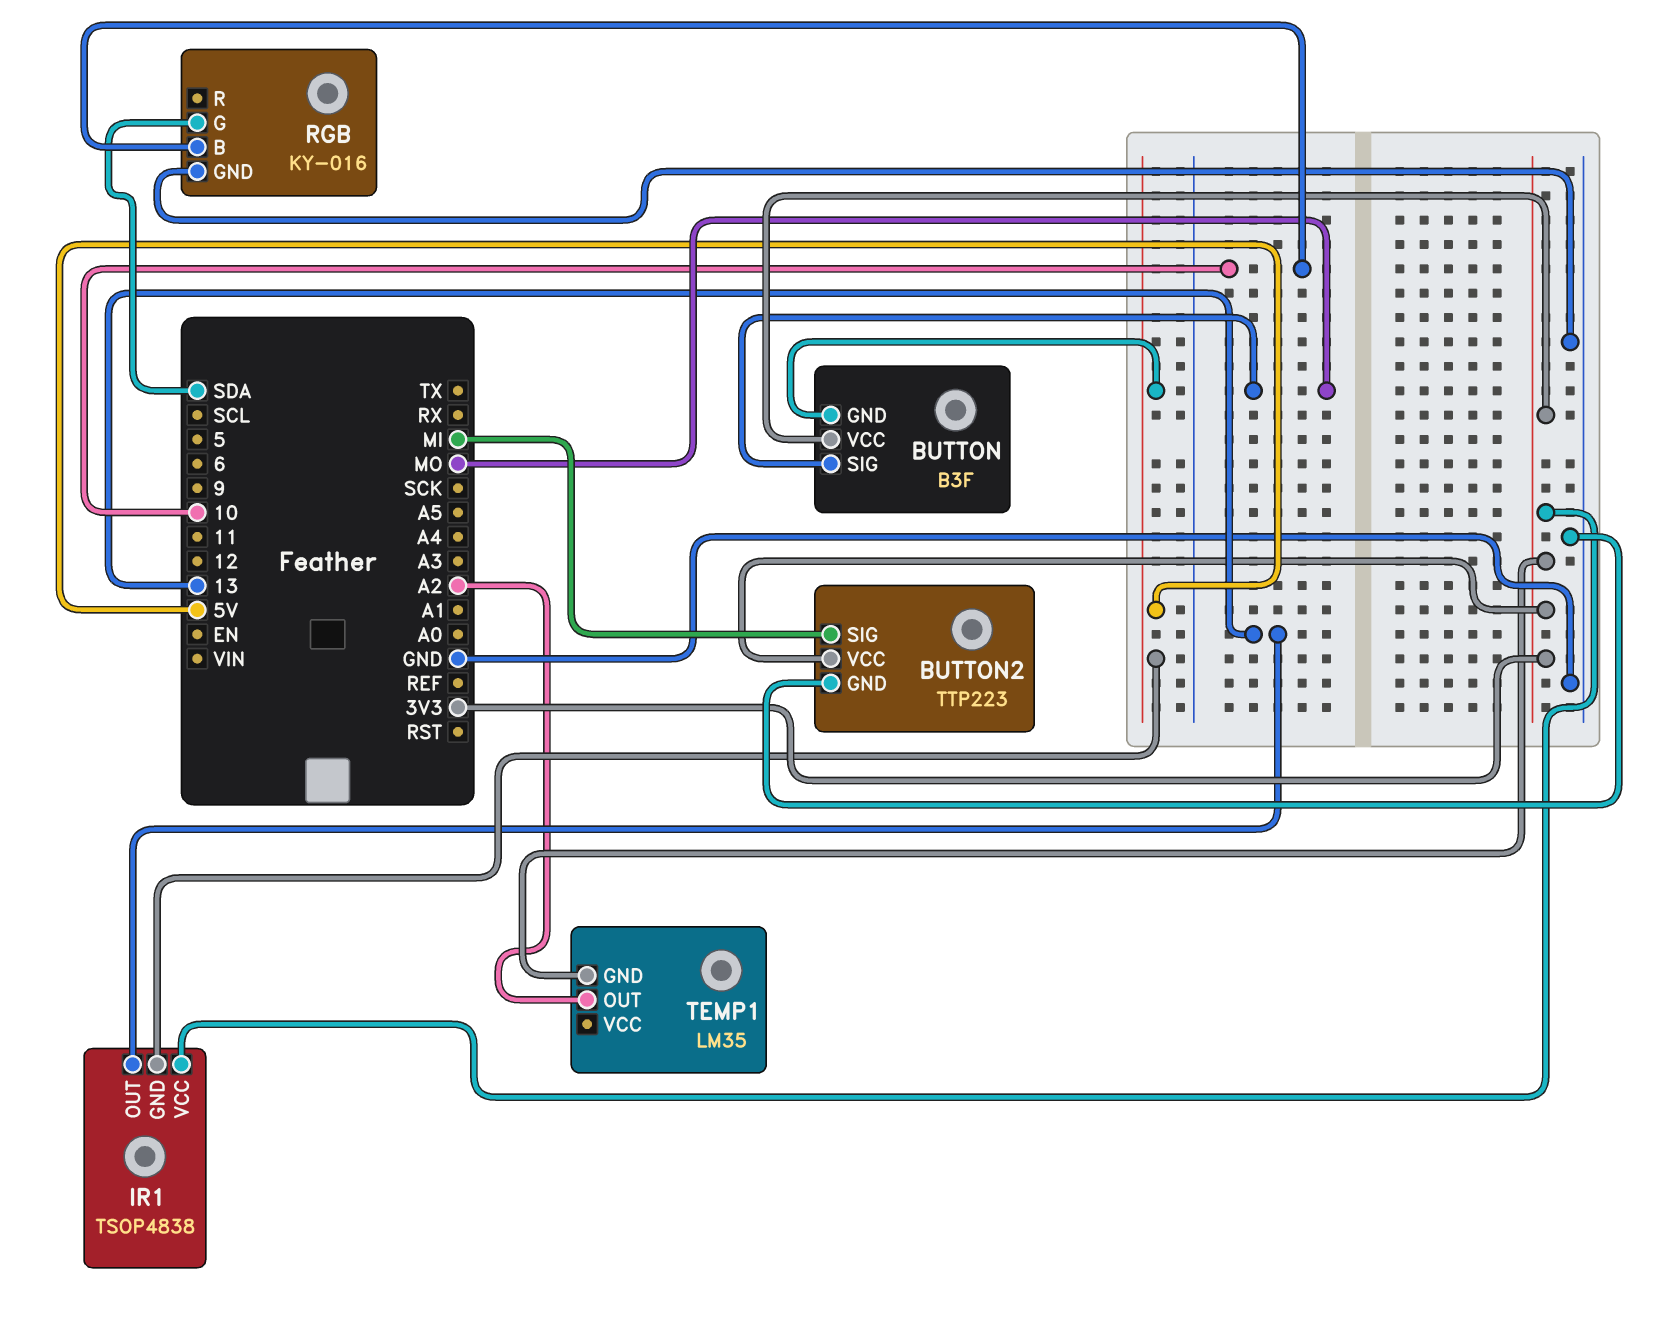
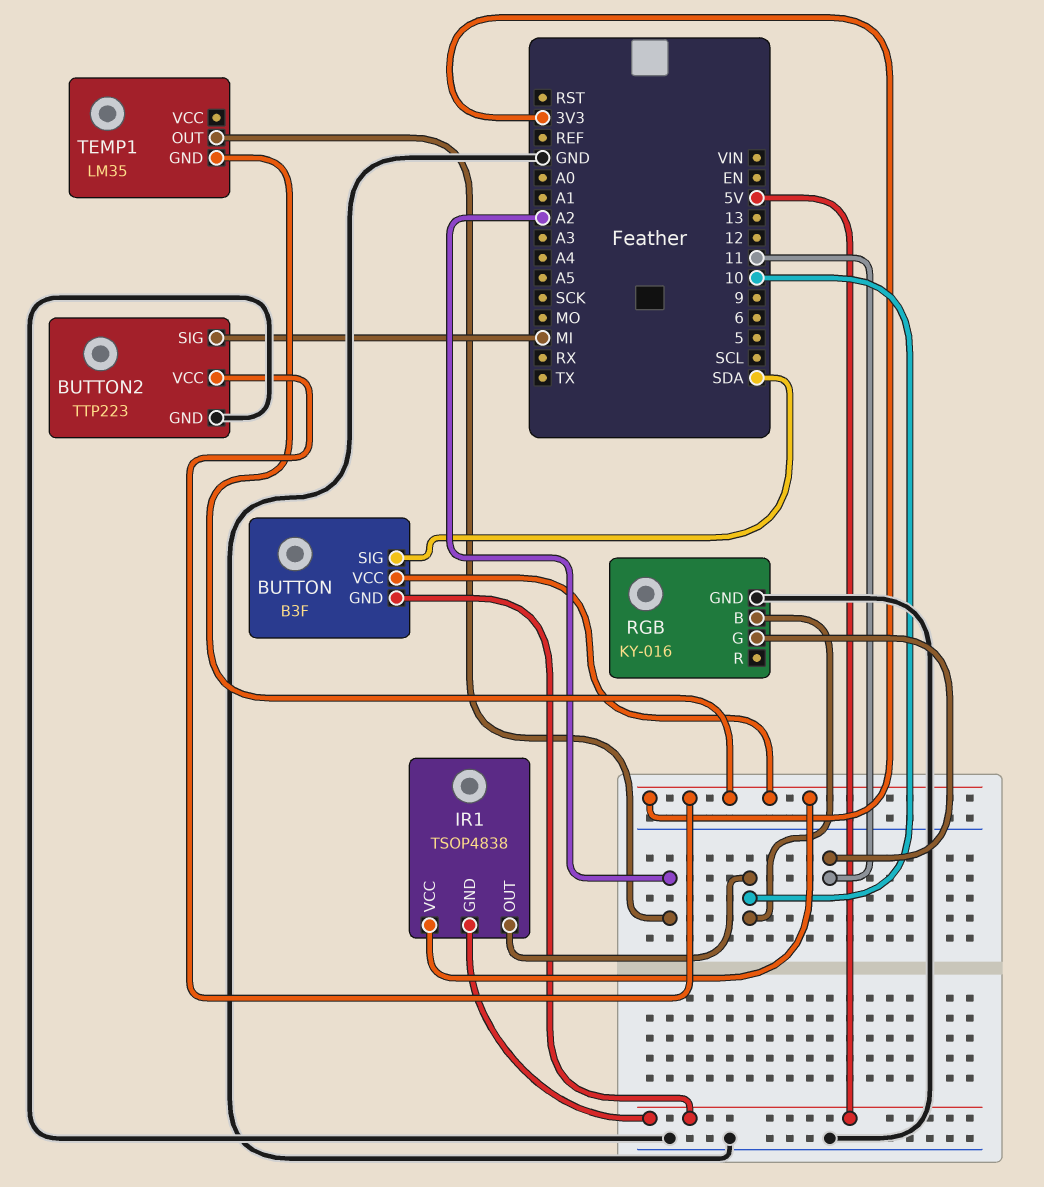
BUTTON pin SIG: MO -> SDA
IR1 pin OUT: 13 -> 10
RGB pin G: SDA -> 11

